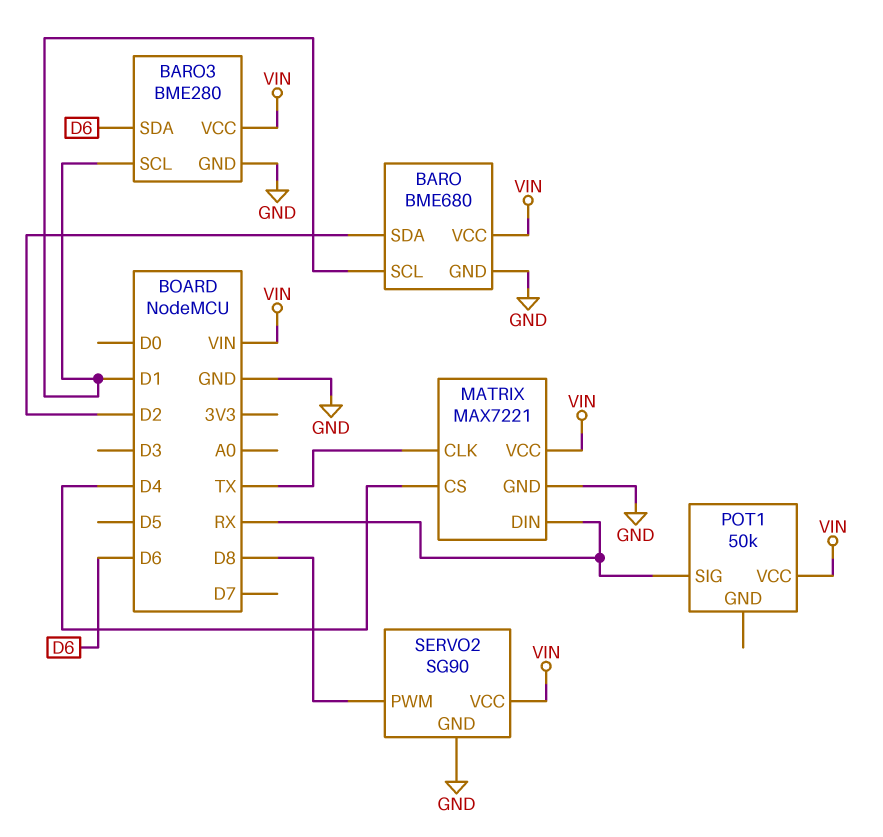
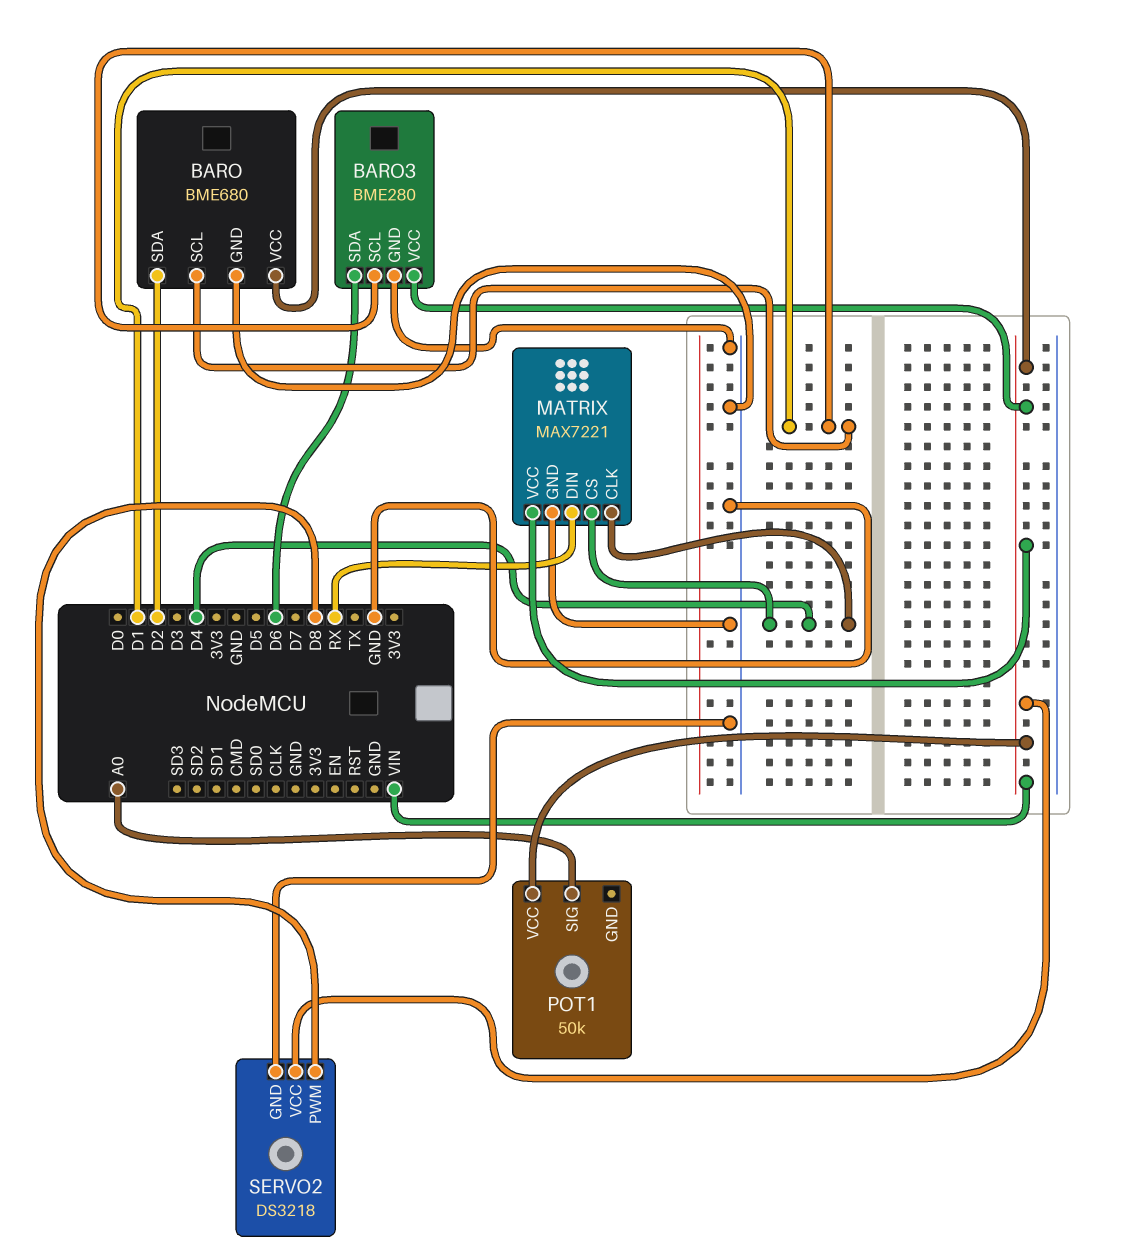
MATRIX pin CLK: TX -> D4
POT1 pin SIG: RX -> A0
SERVO2: SG90 -> DS3218

